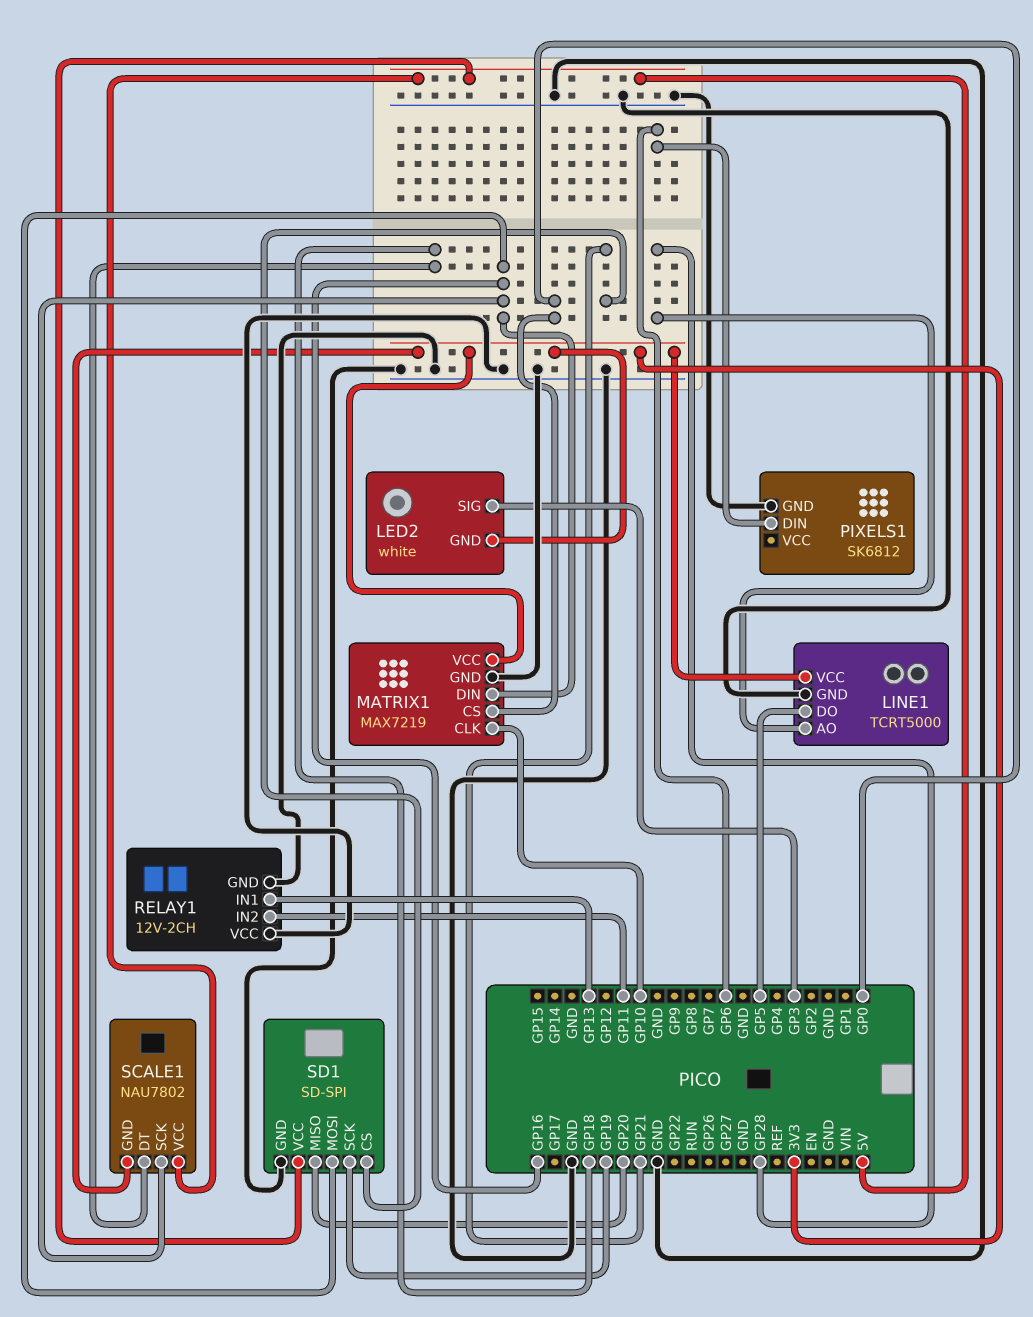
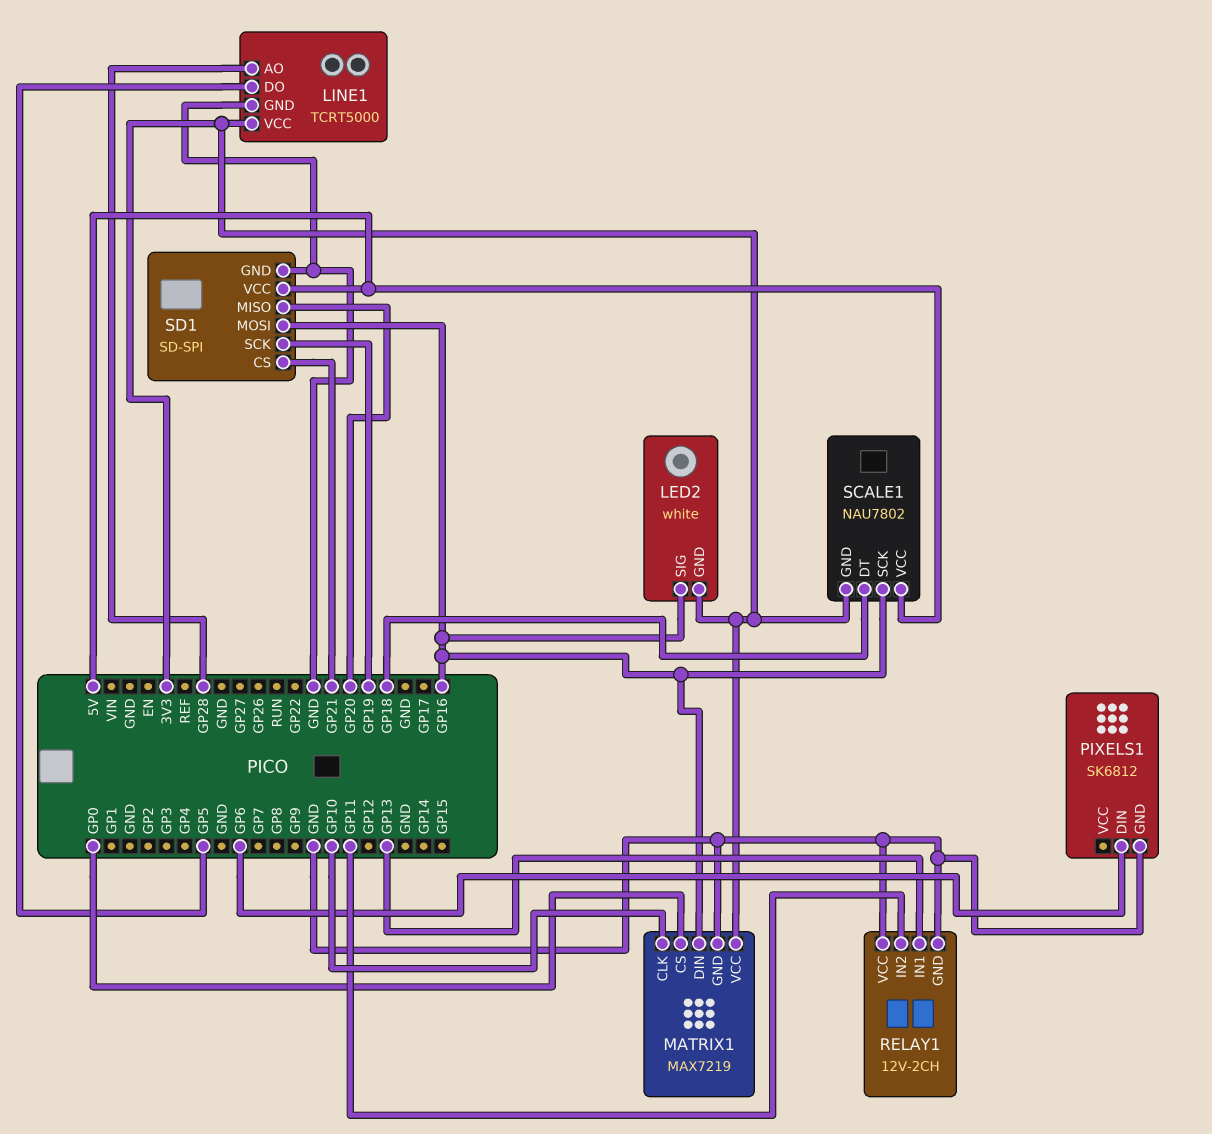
LED2 pin SIG: GP3 -> GP16

